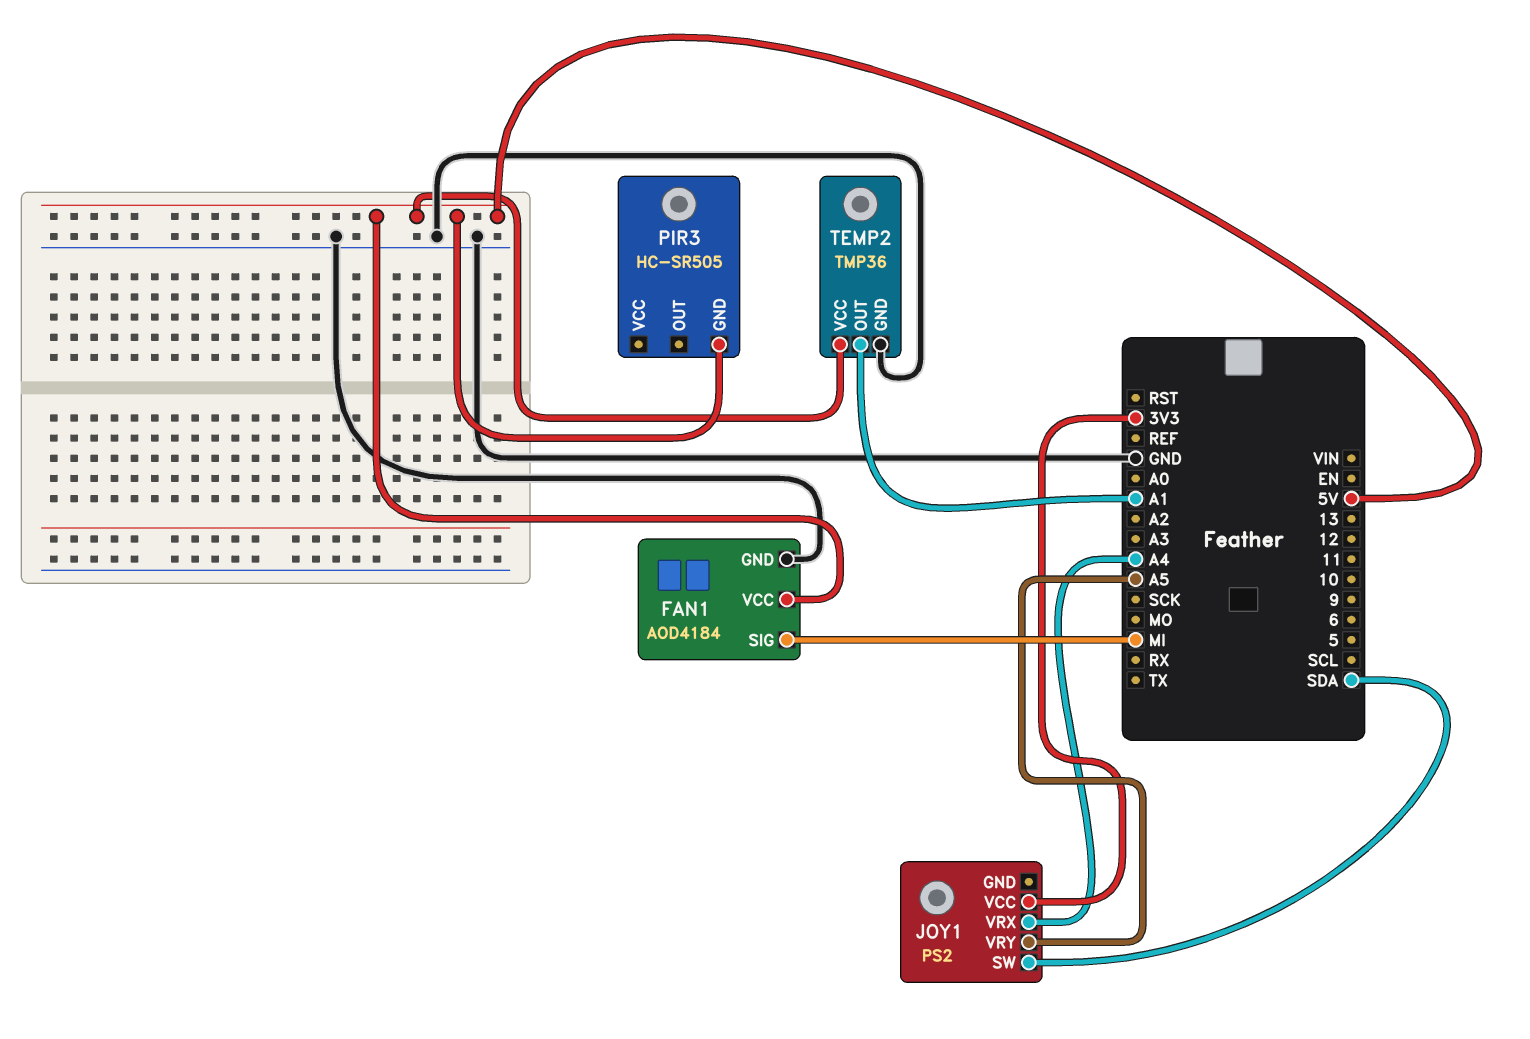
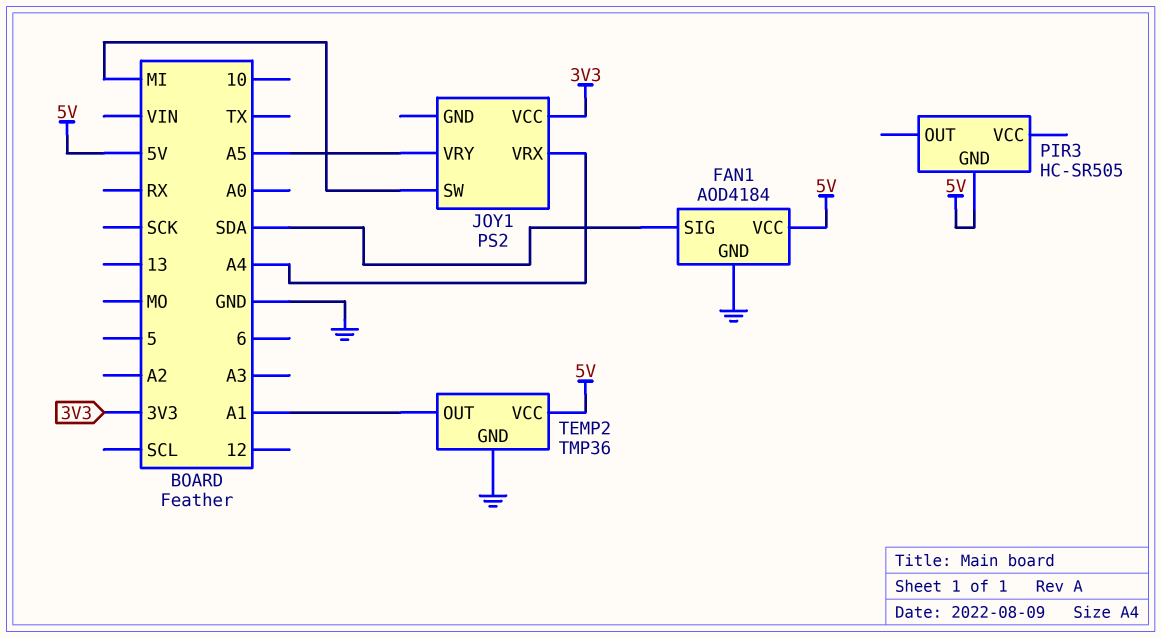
FAN1 pin SIG: MI -> SDA
JOY1 pin SW: SDA -> MI

